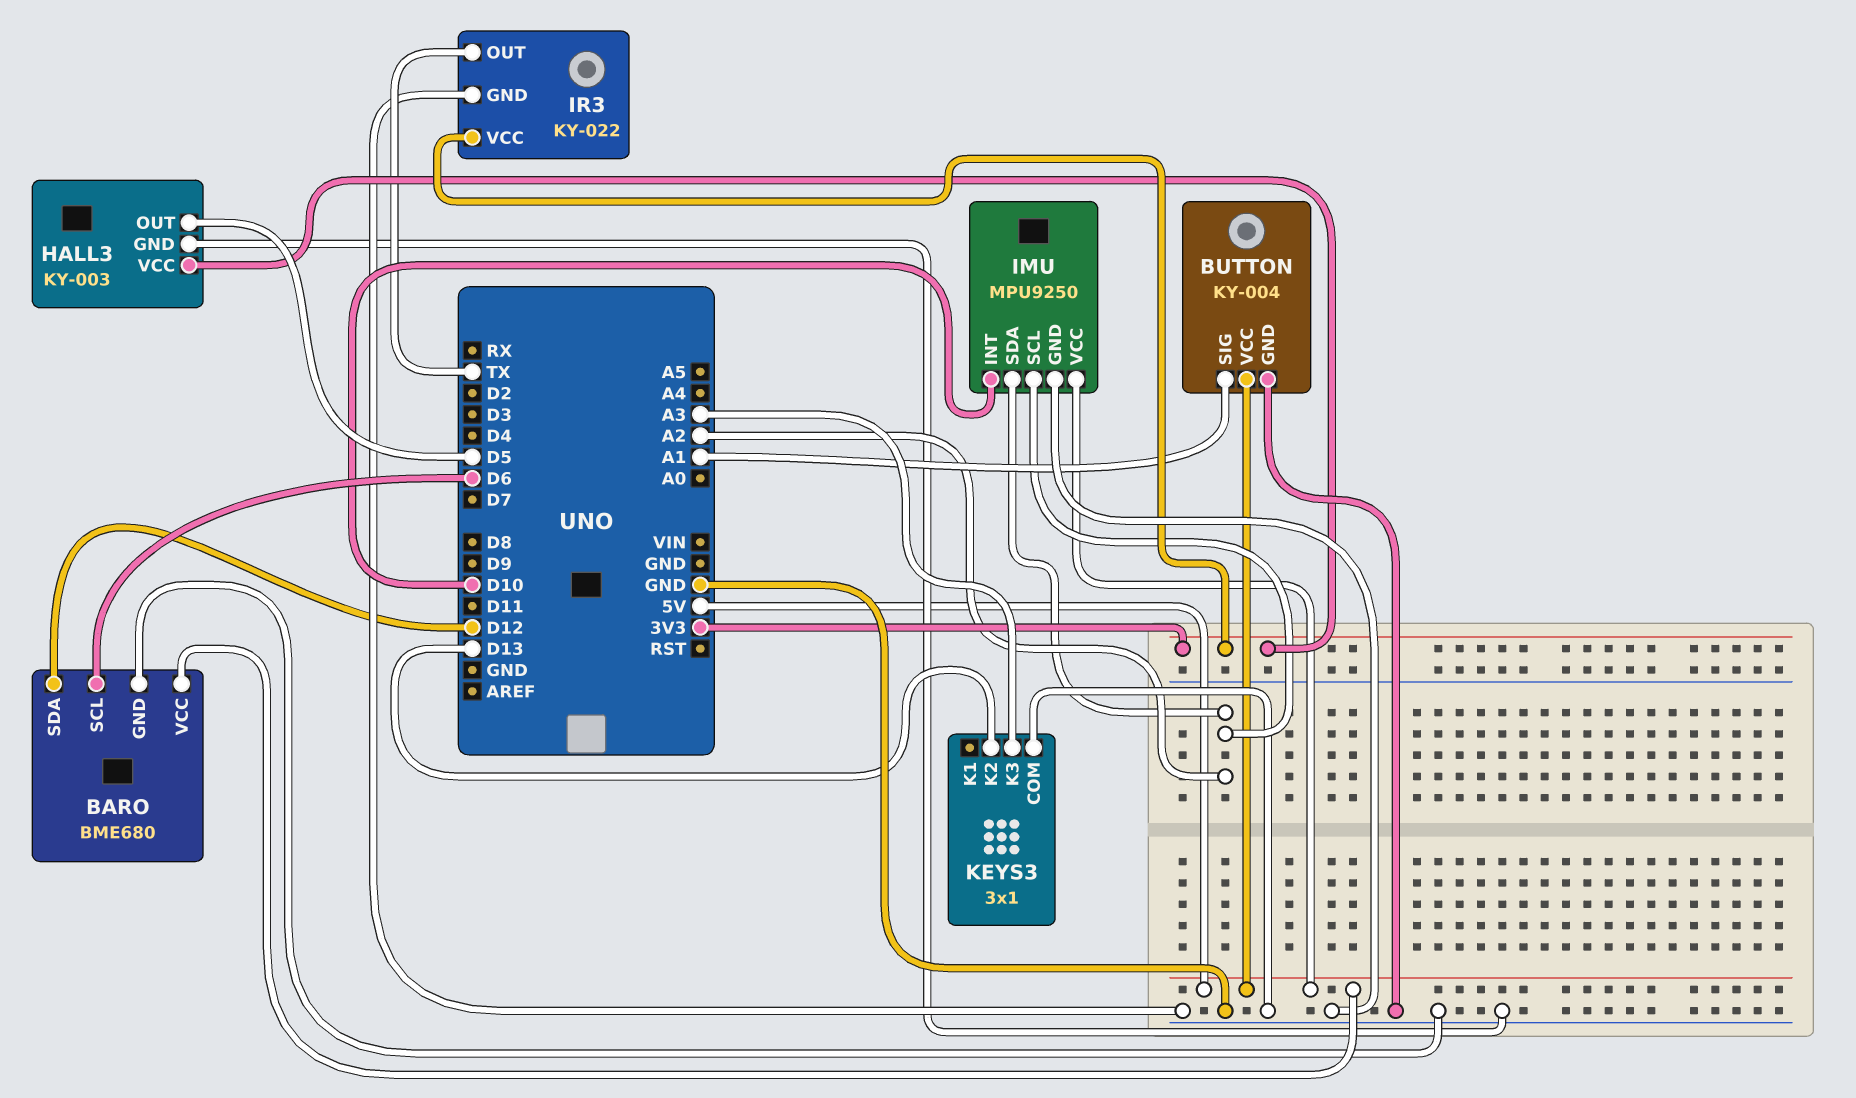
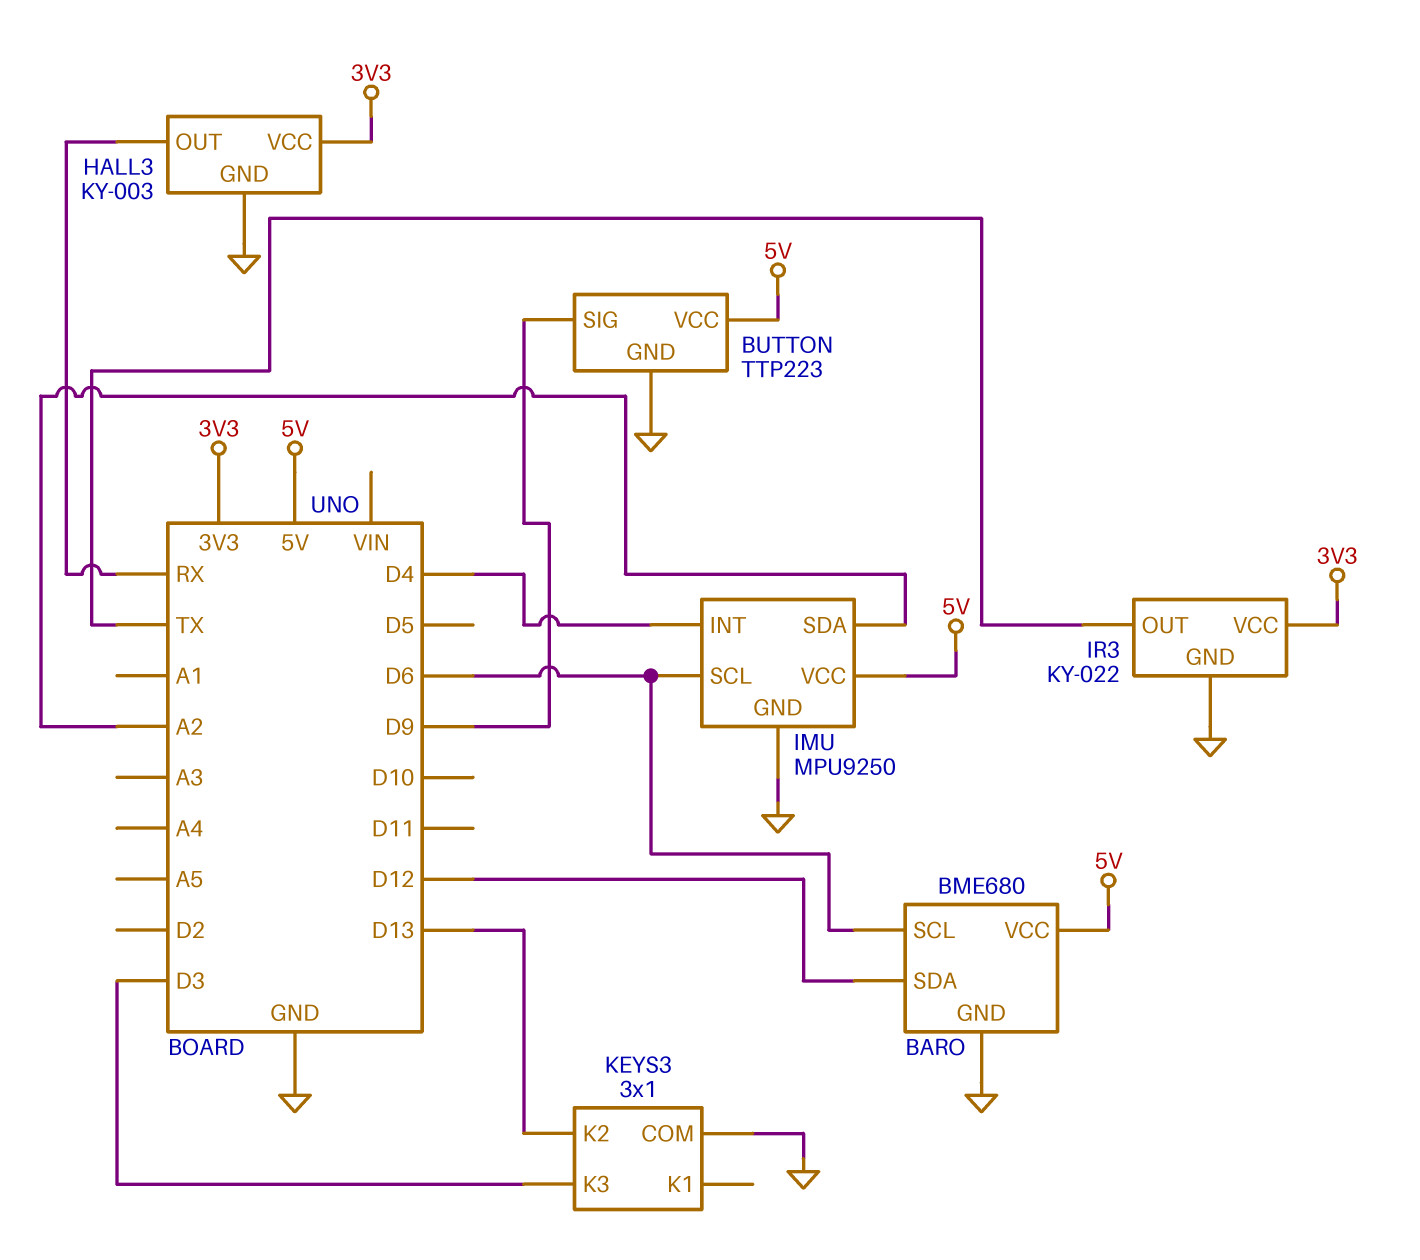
BUTTON: KY-004 -> TTP223
BUTTON pin SIG: A1 -> D9
HALL3 pin OUT: D5 -> RX
IMU pin INT: D10 -> D4
IMU pin SCL: A2 -> D6
KEYS3 pin K3: A3 -> D3

